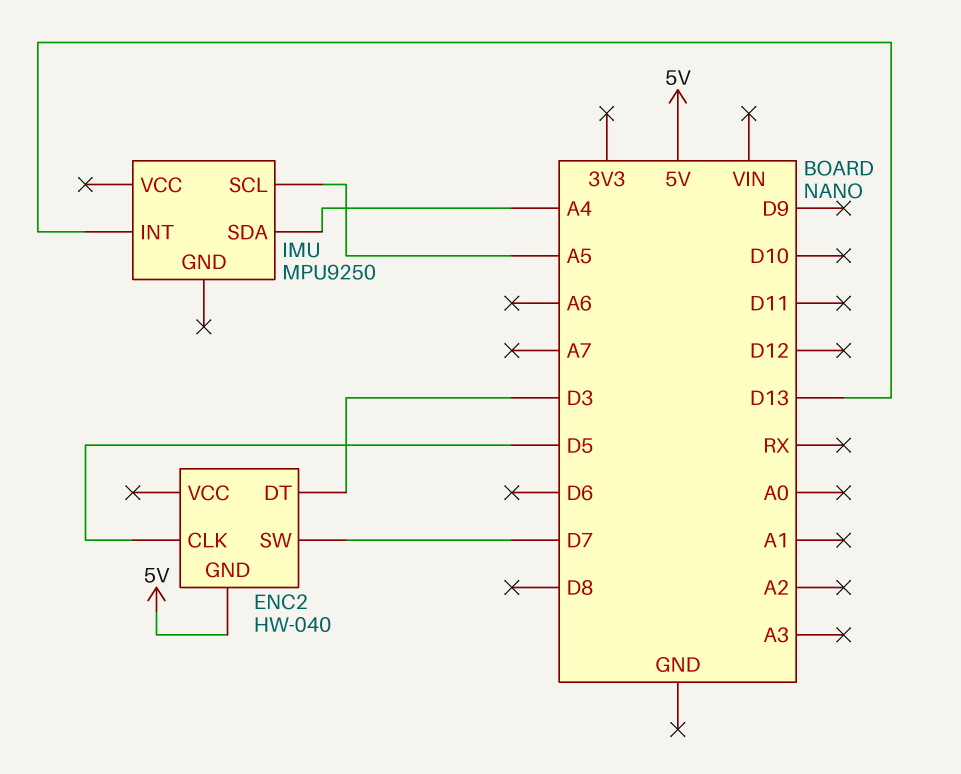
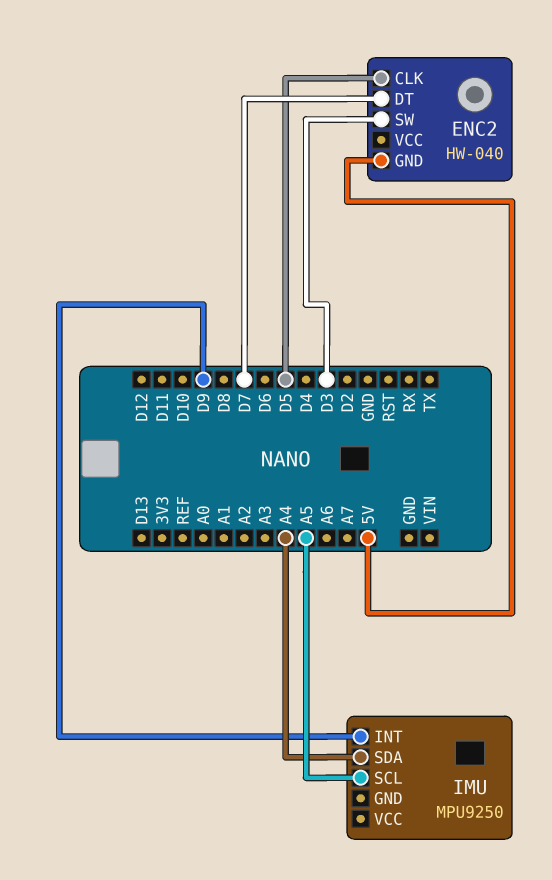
ENC2 pin DT: D3 -> D7
ENC2 pin SW: D7 -> D3
IMU pin INT: D13 -> D9

